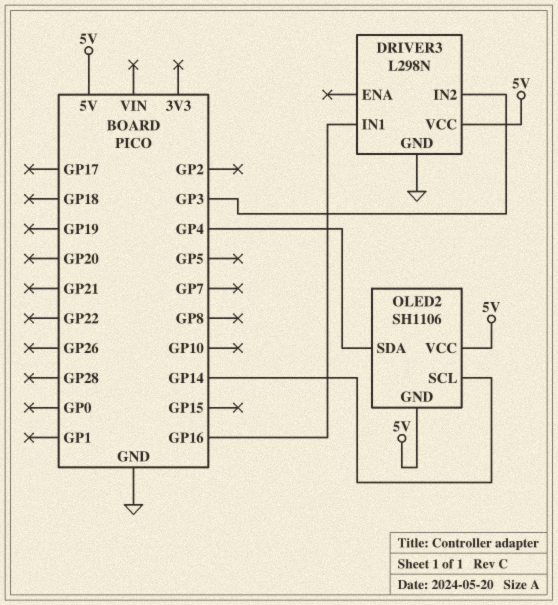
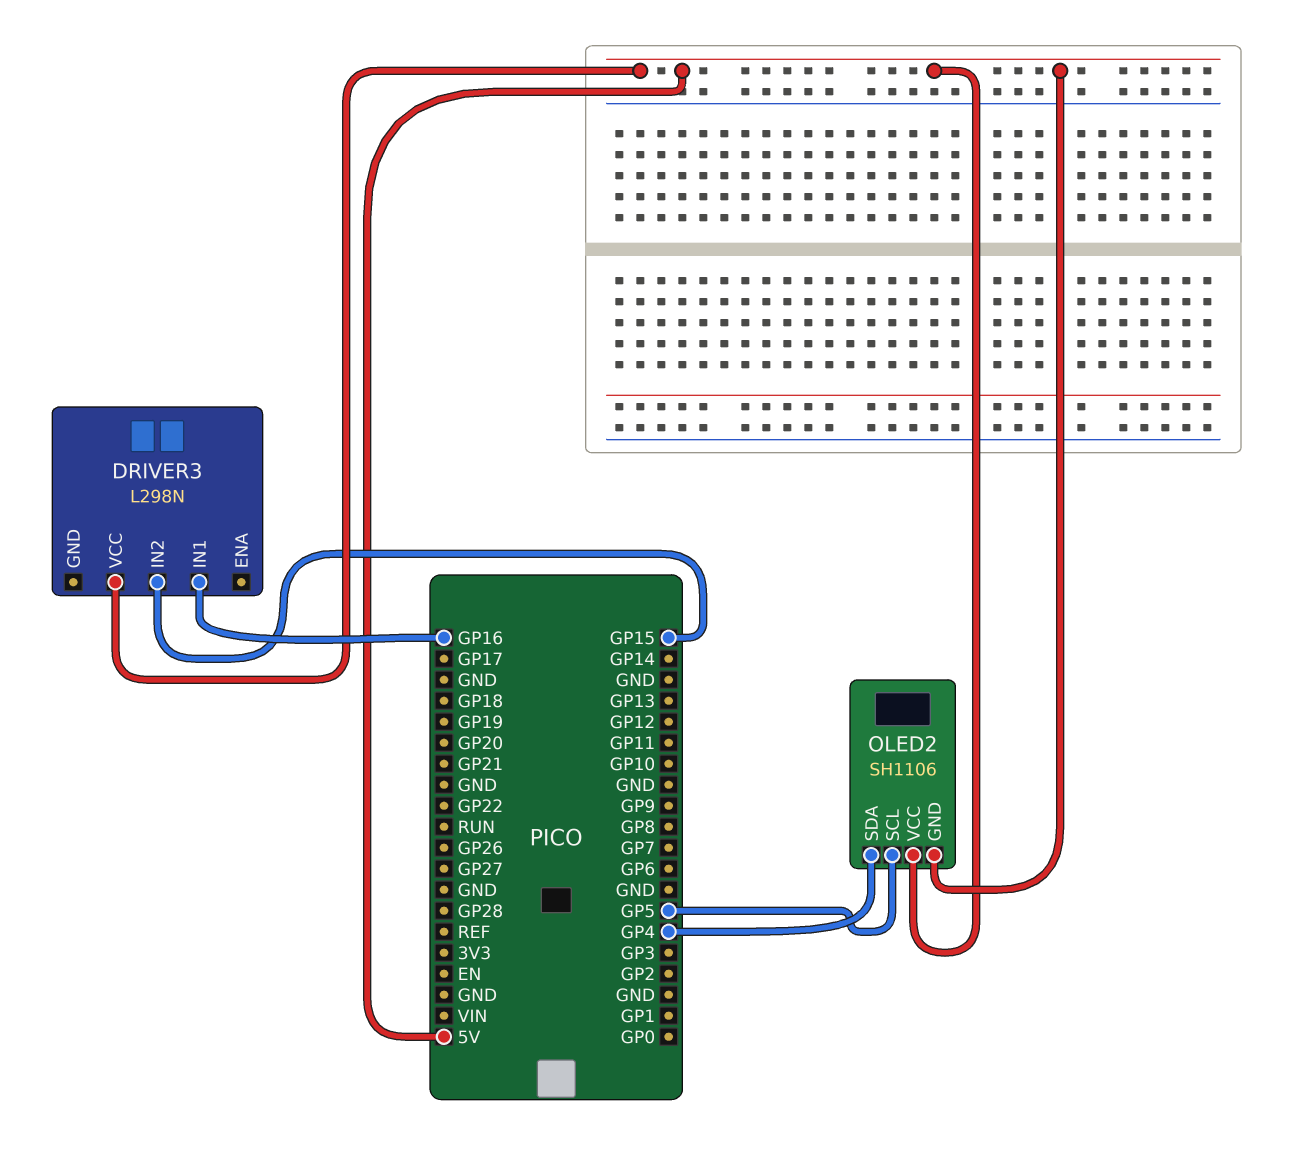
DRIVER3 pin GND: GND -> none
DRIVER3 pin IN2: GP3 -> GP15
OLED2 pin SCL: GP14 -> GP5

